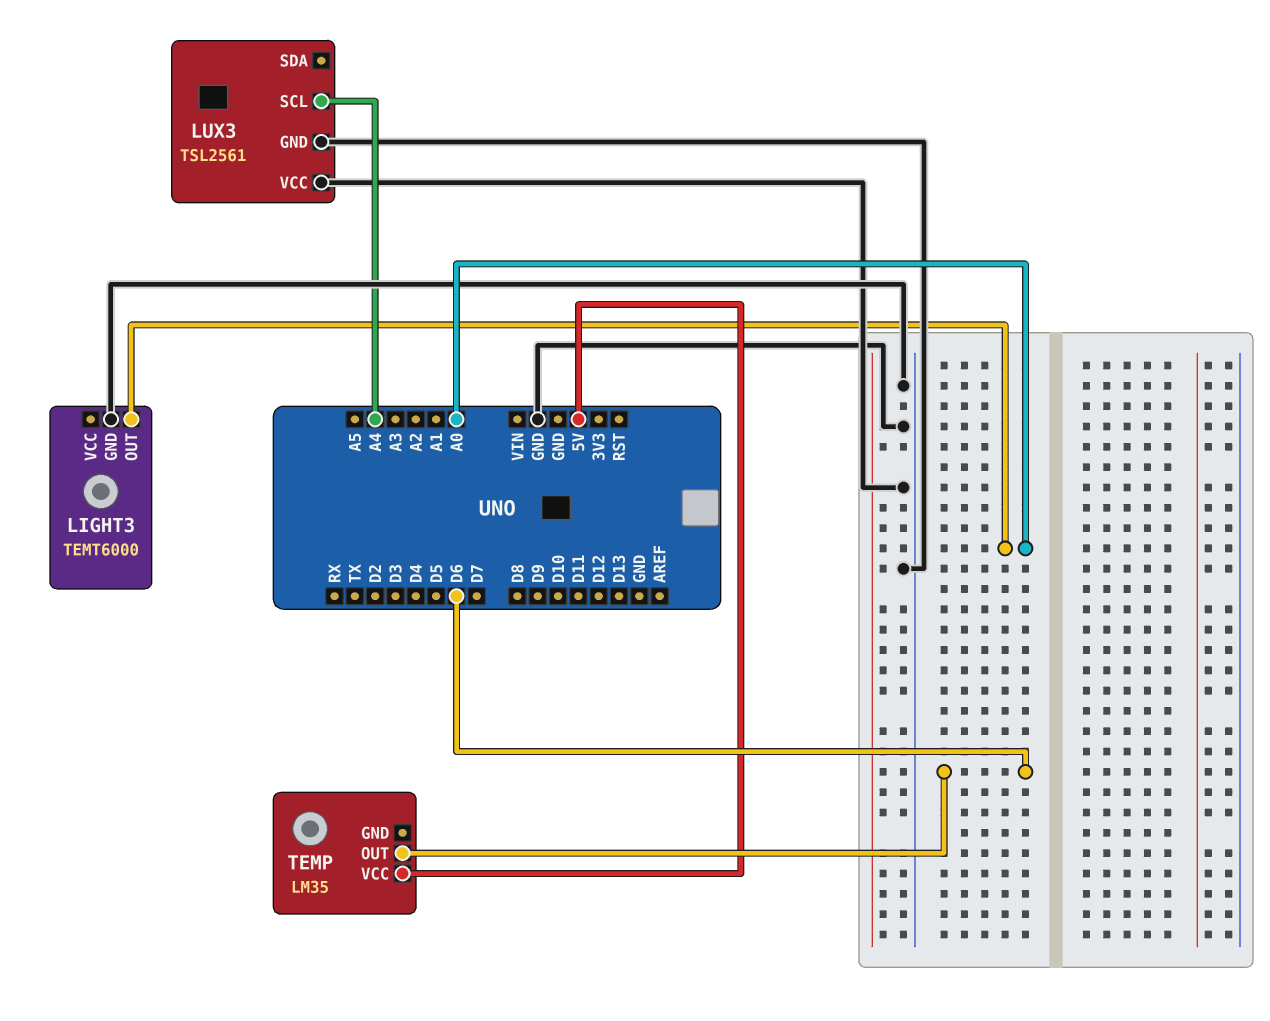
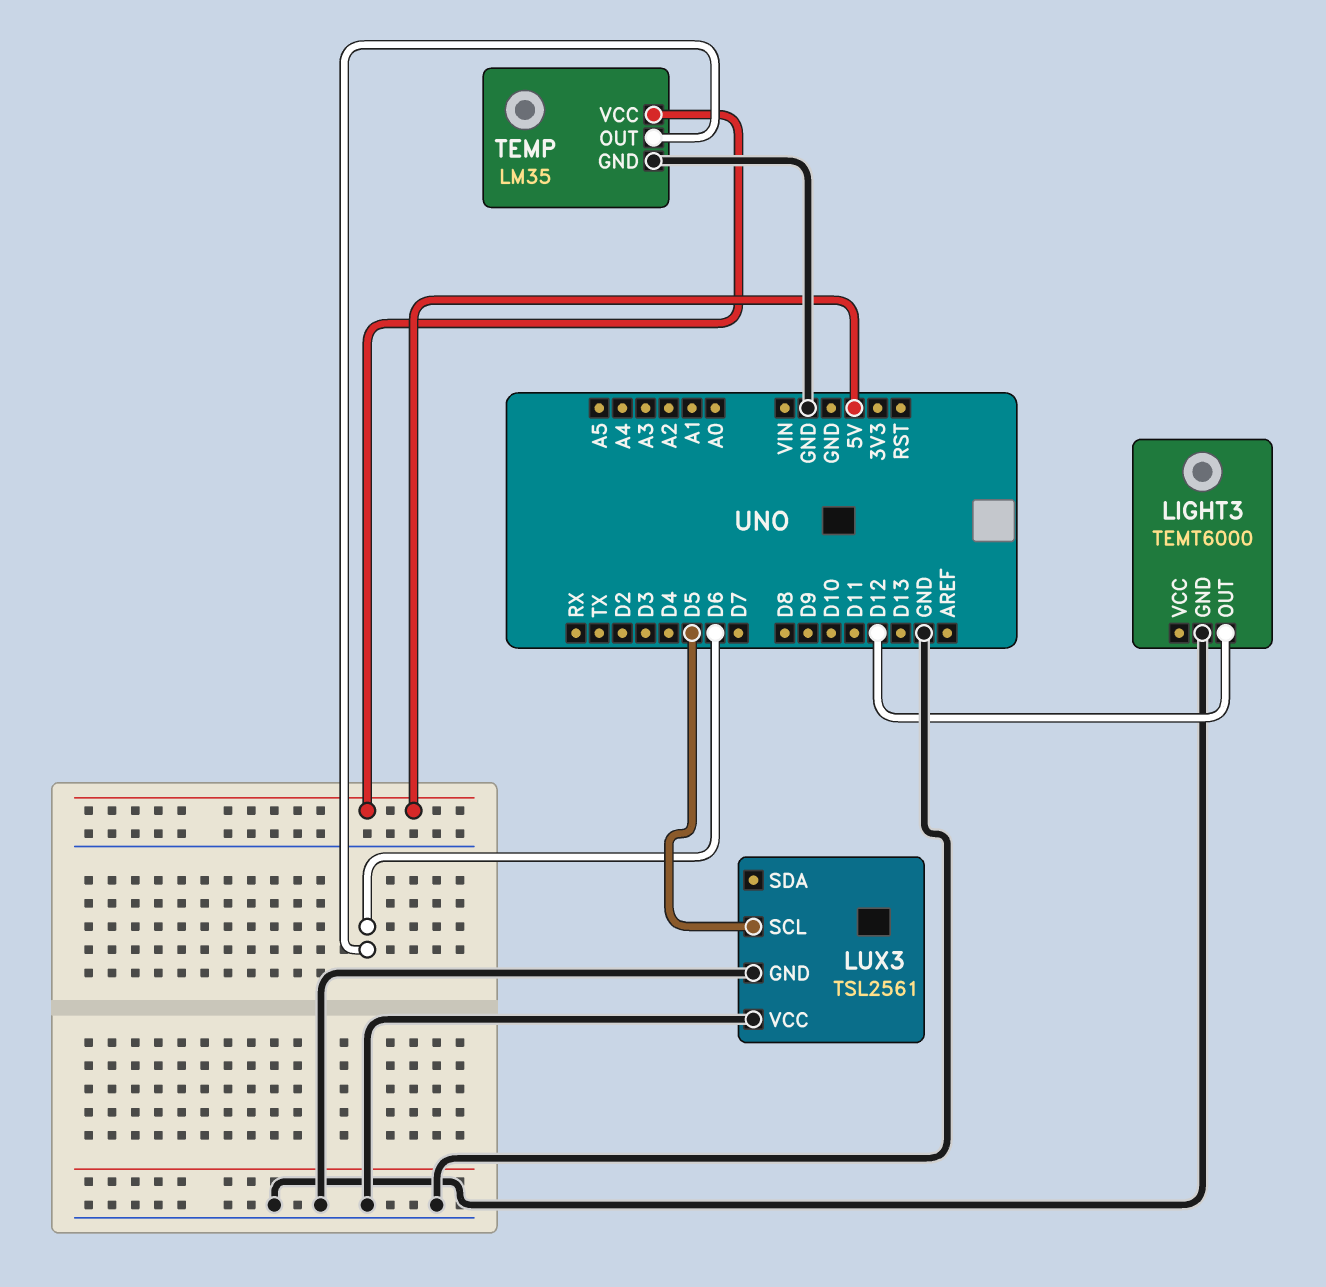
LIGHT3 pin OUT: A0 -> D12
LUX3 pin SCL: A4 -> D5
TEMP pin GND: none -> GND

